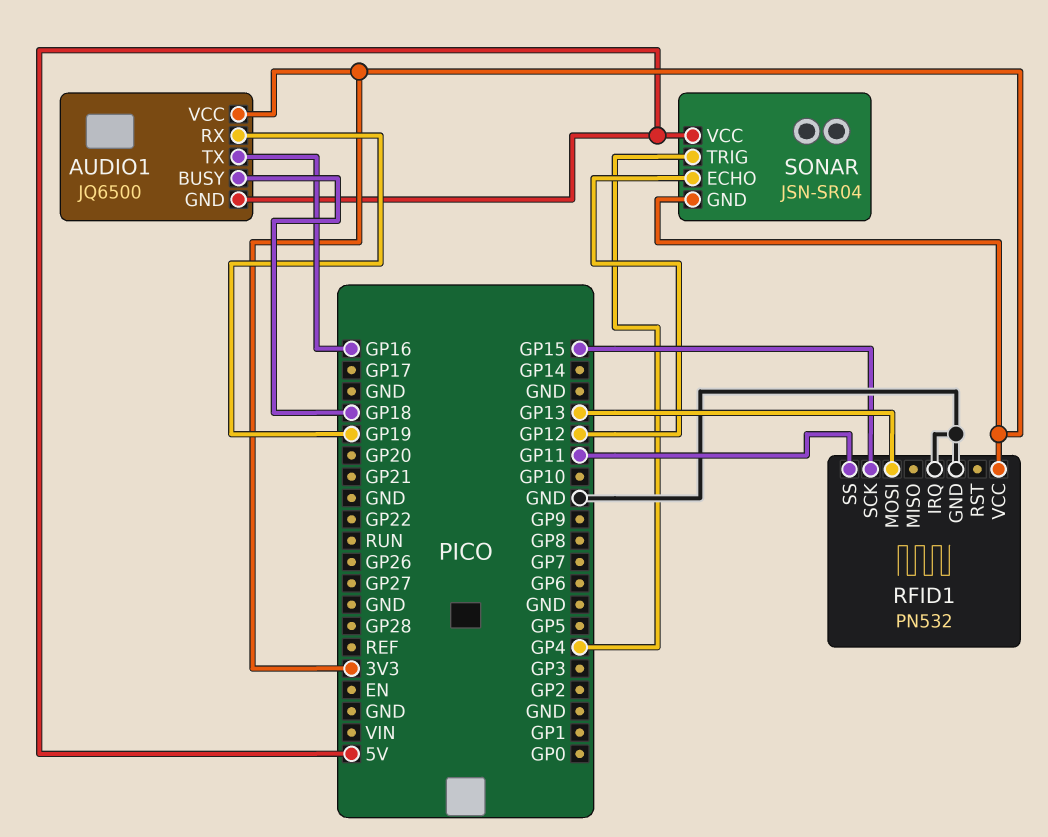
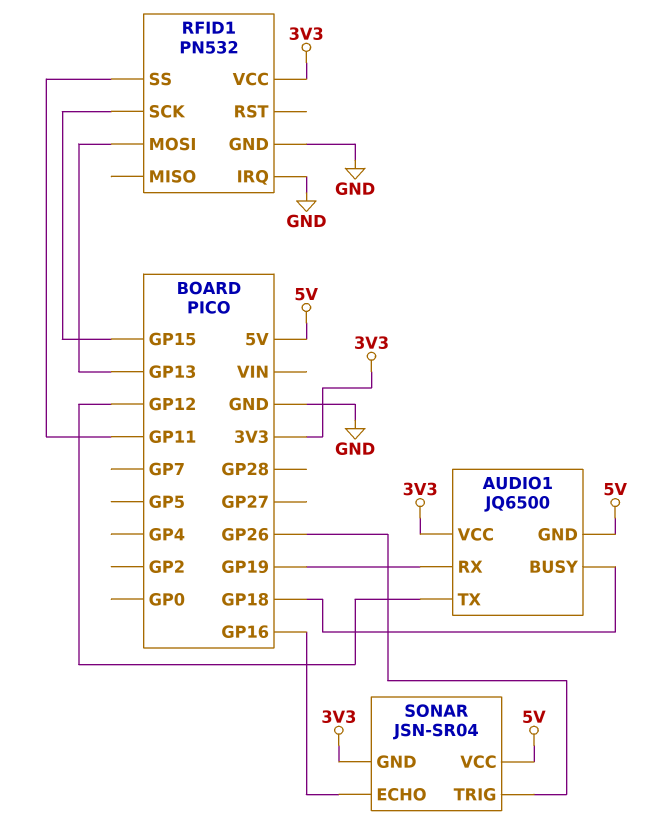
AUDIO1 pin TX: GP16 -> GP12
SONAR pin ECHO: GP12 -> GP16
SONAR pin TRIG: GP4 -> GP26

